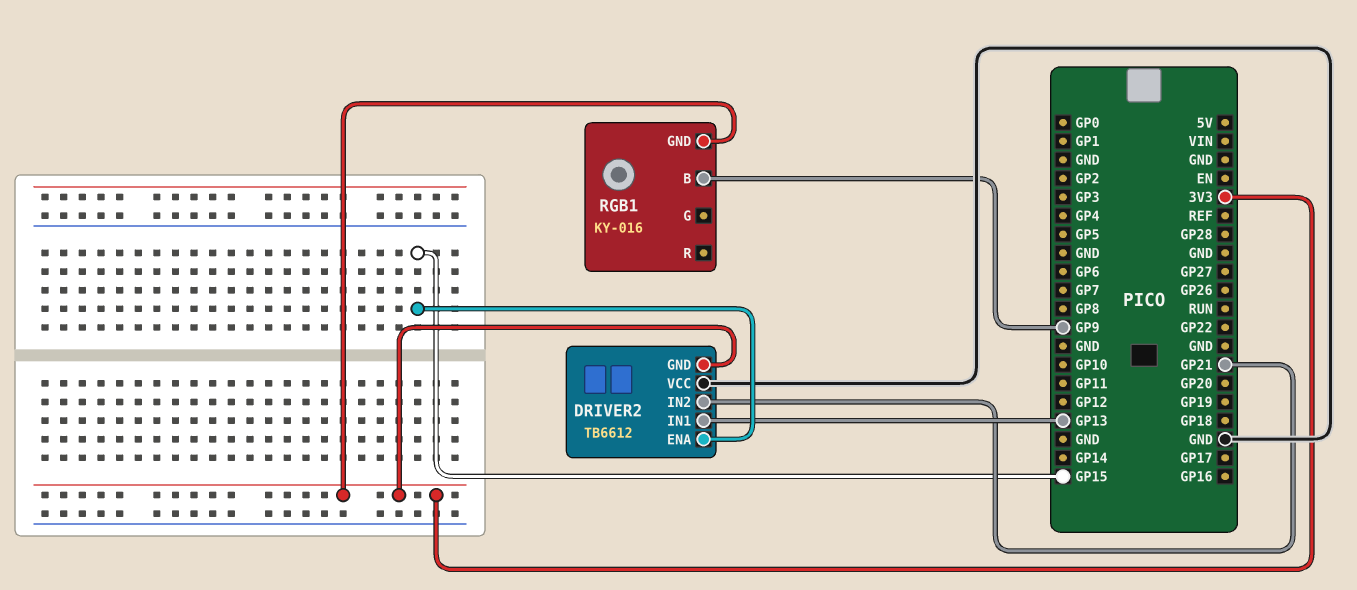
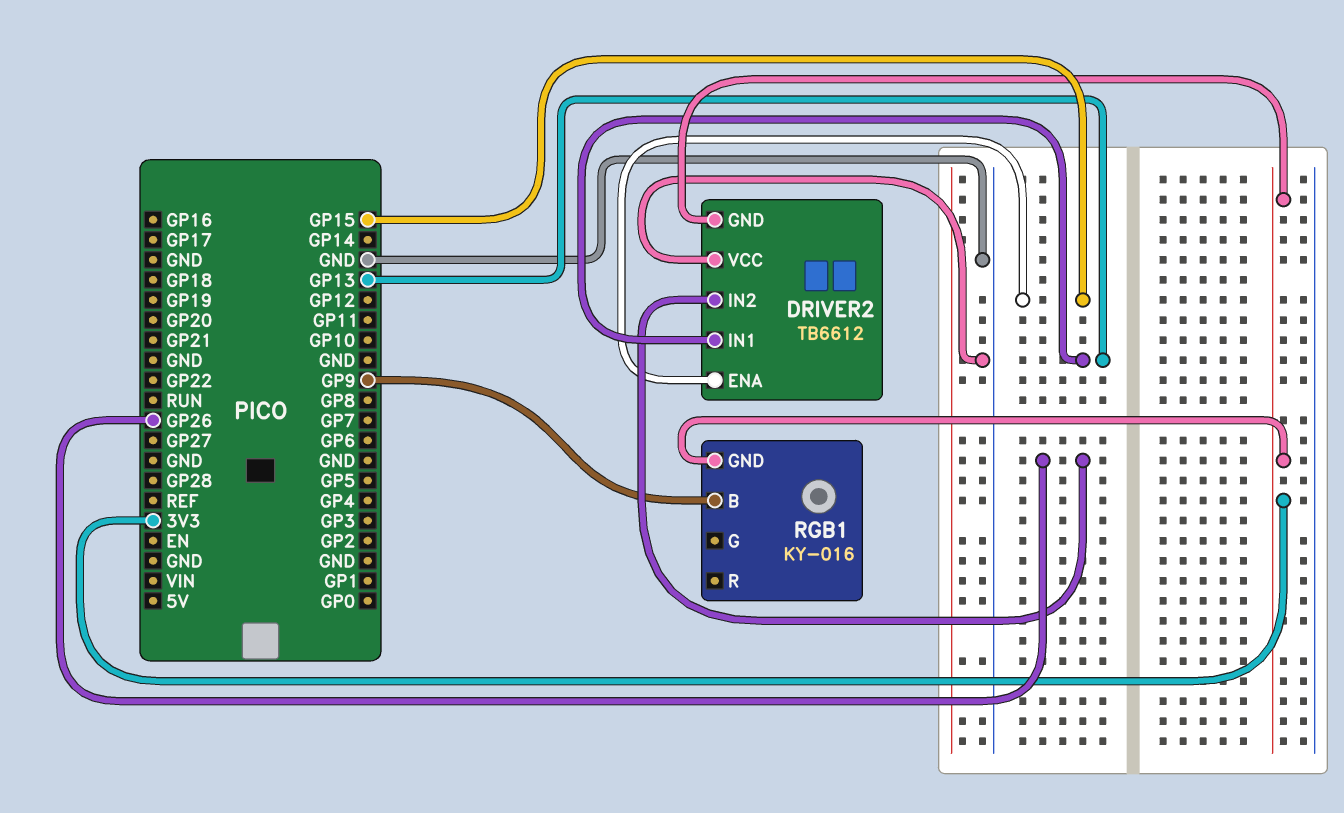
DRIVER2 pin IN2: GP21 -> GP26

